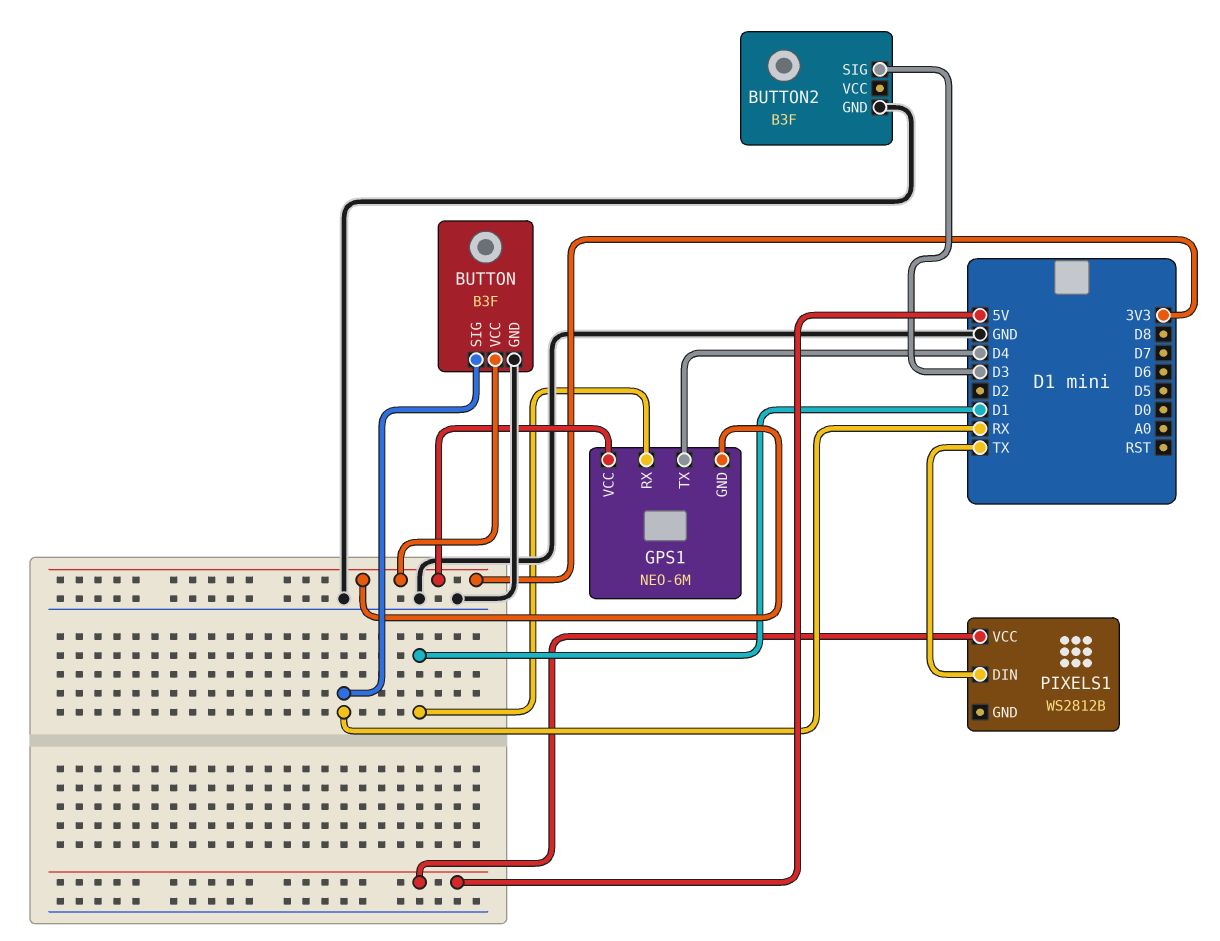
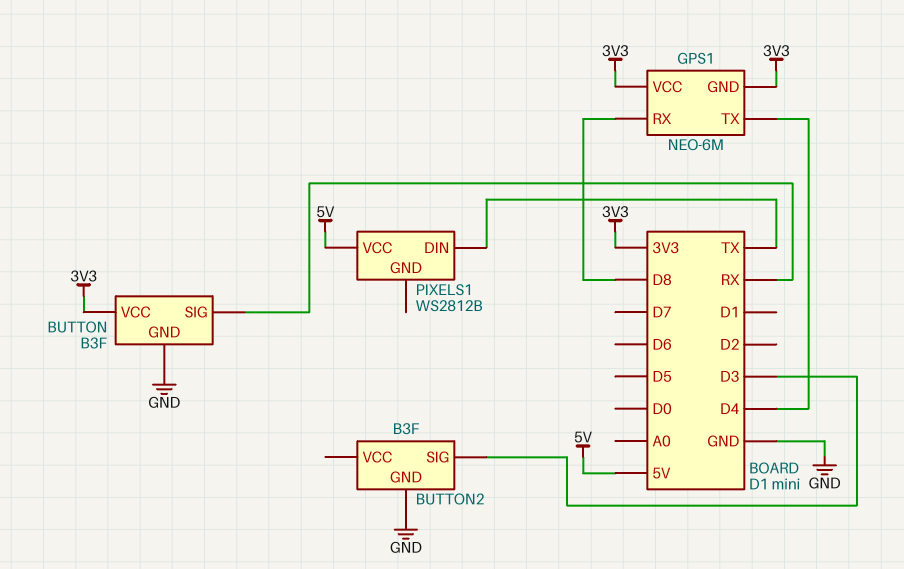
GPS1 pin RX: D1 -> D8

